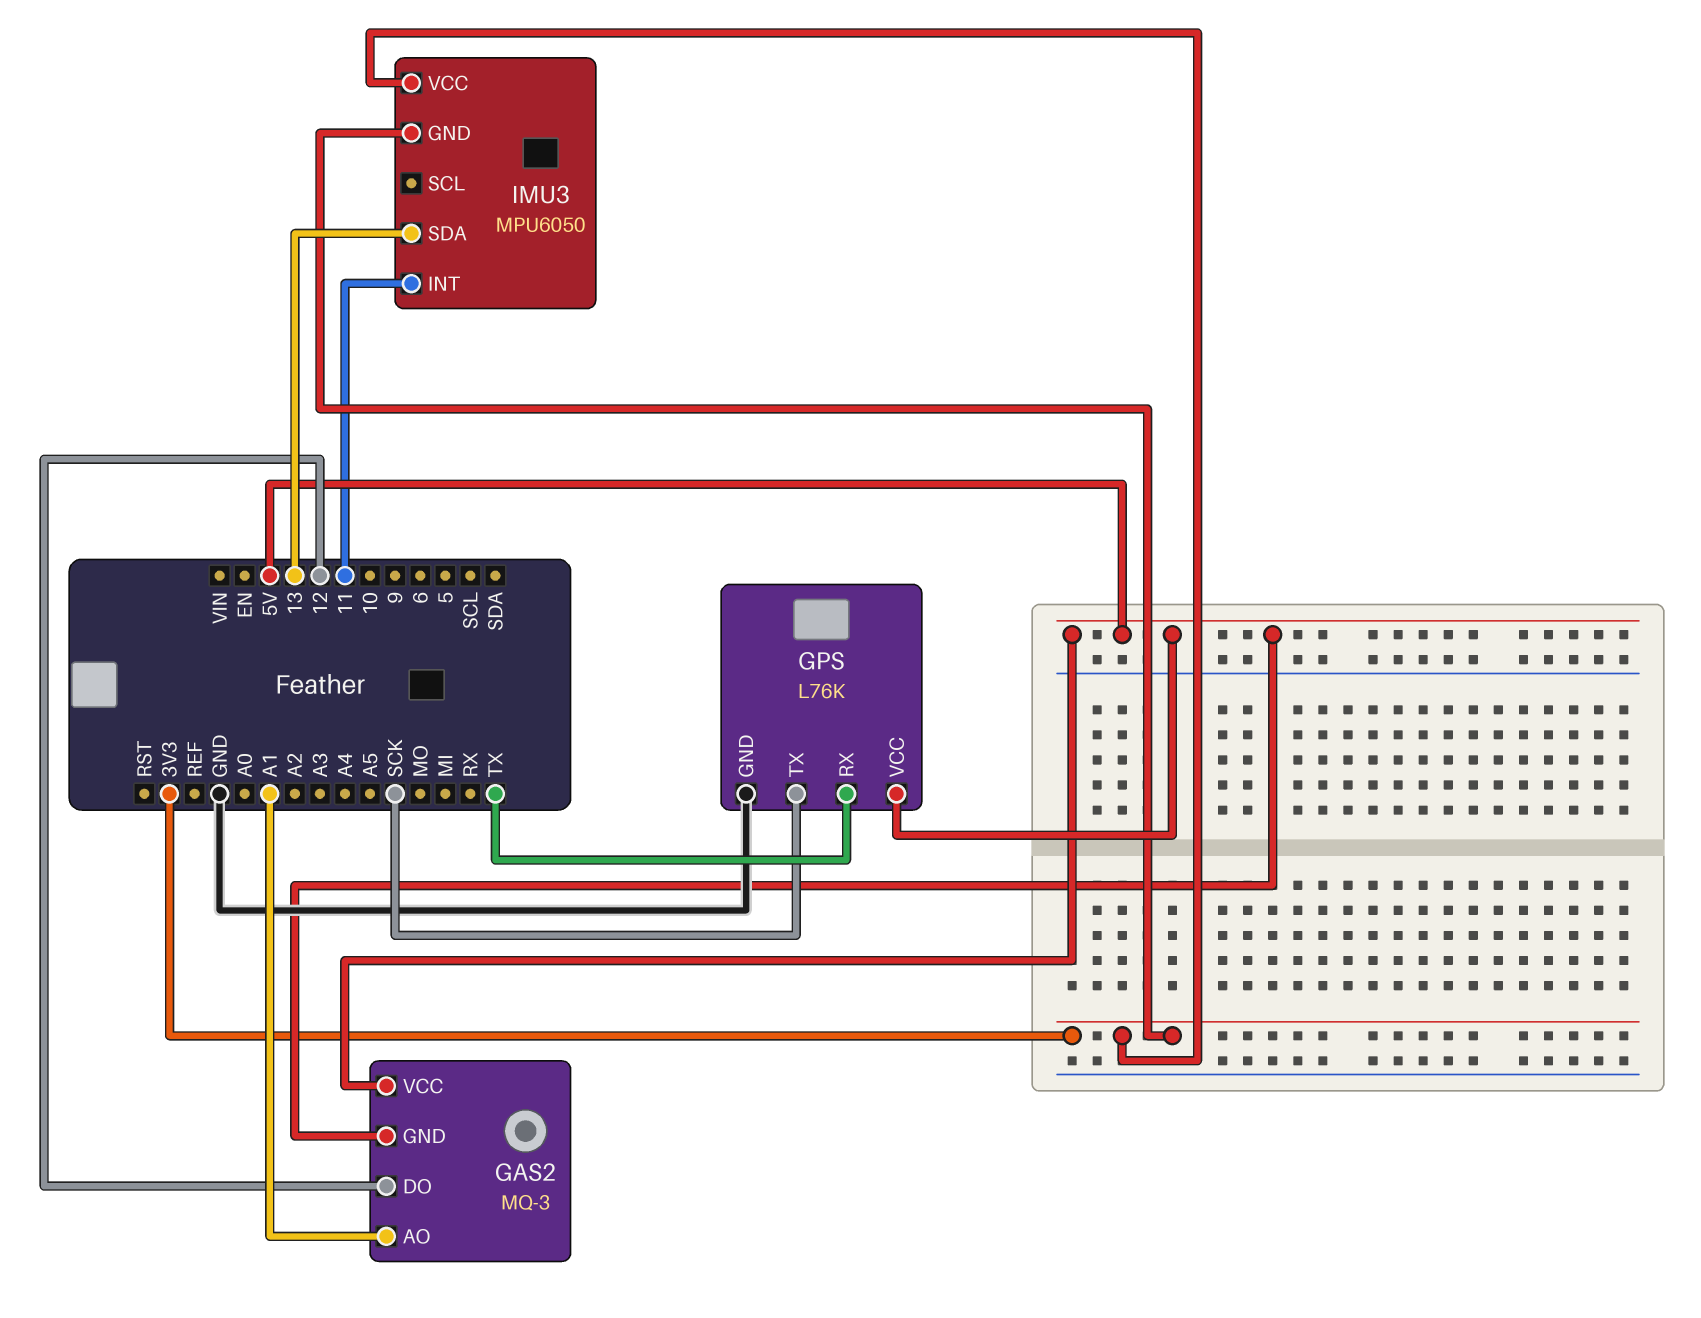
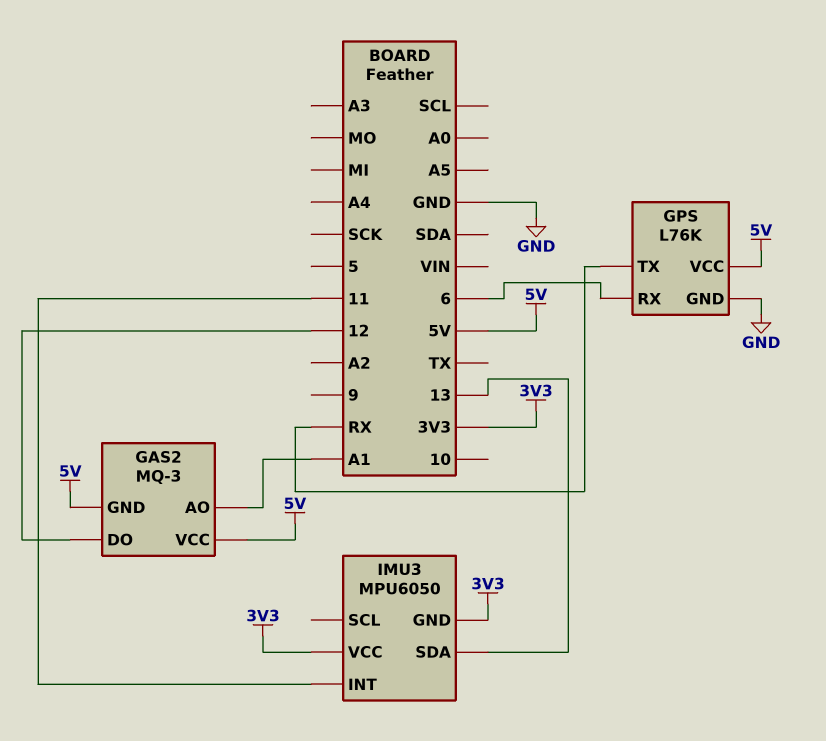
GPS pin RX: TX -> 6
GPS pin TX: SCK -> RX

